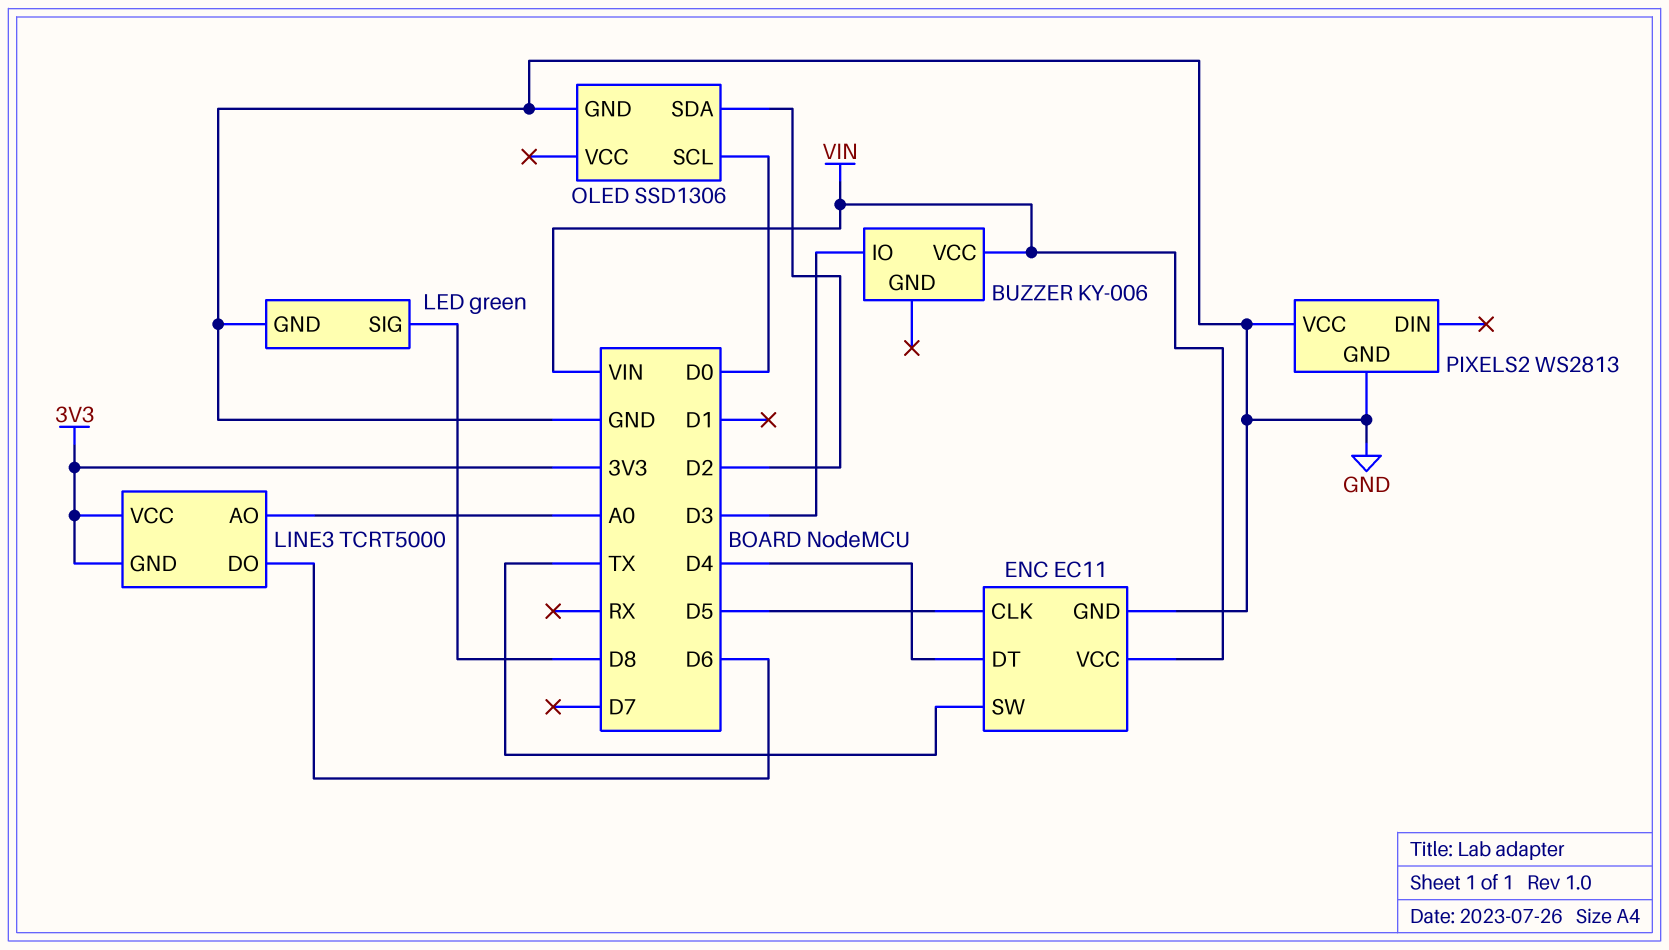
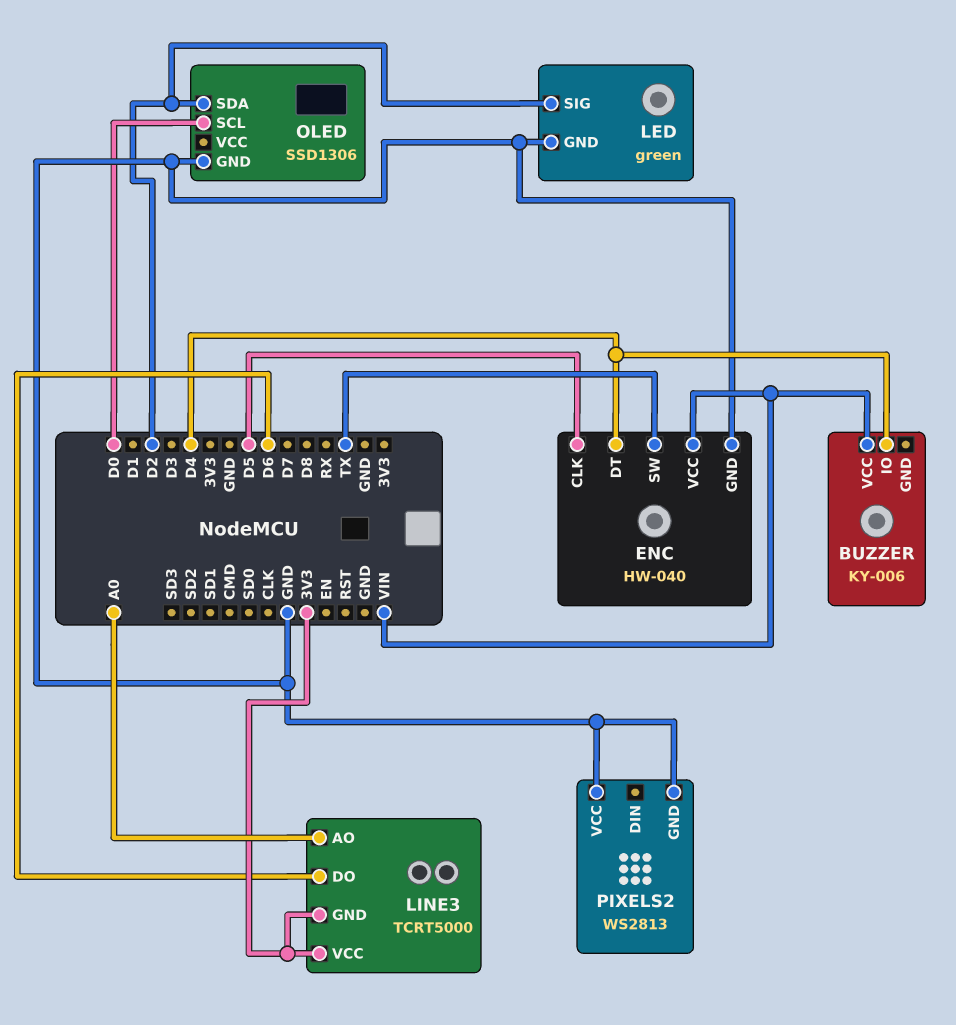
BUZZER pin IO: D3 -> D4
ENC: EC11 -> HW-040
LED pin SIG: D8 -> D2

